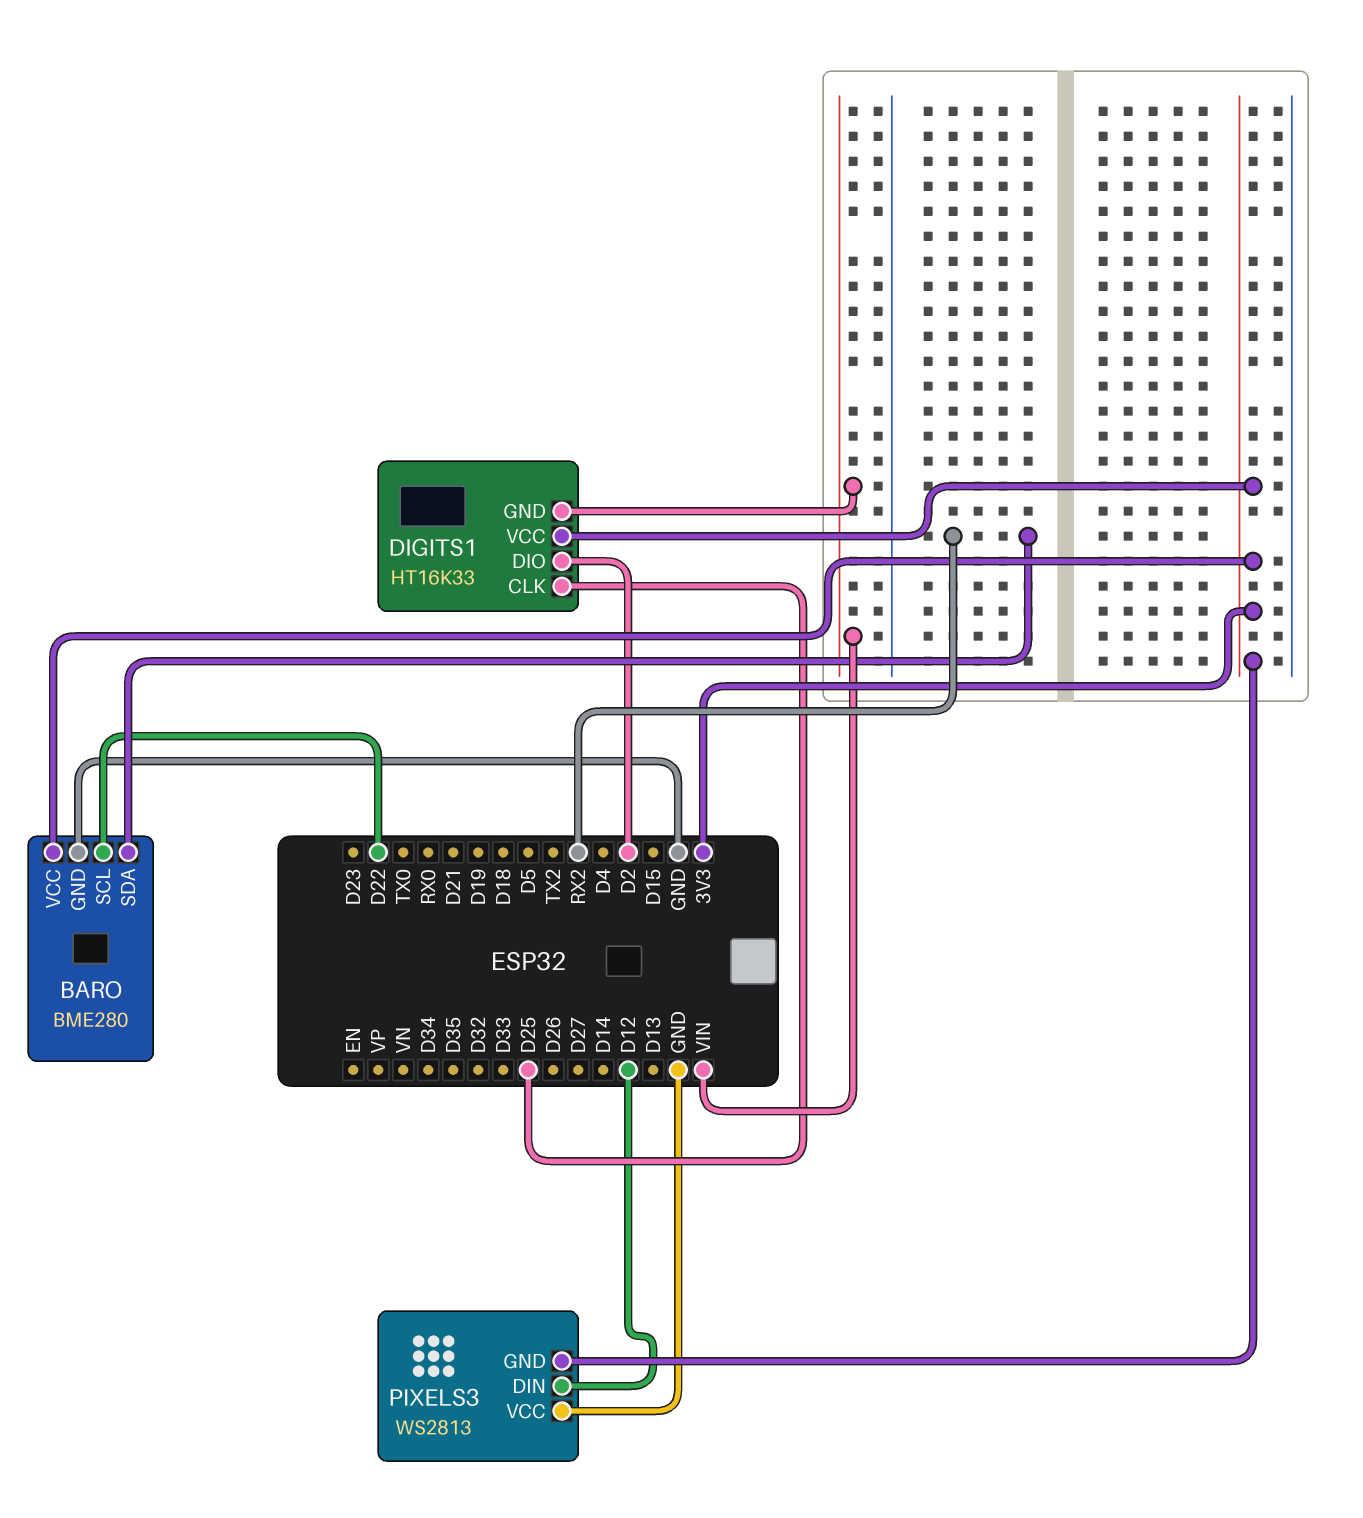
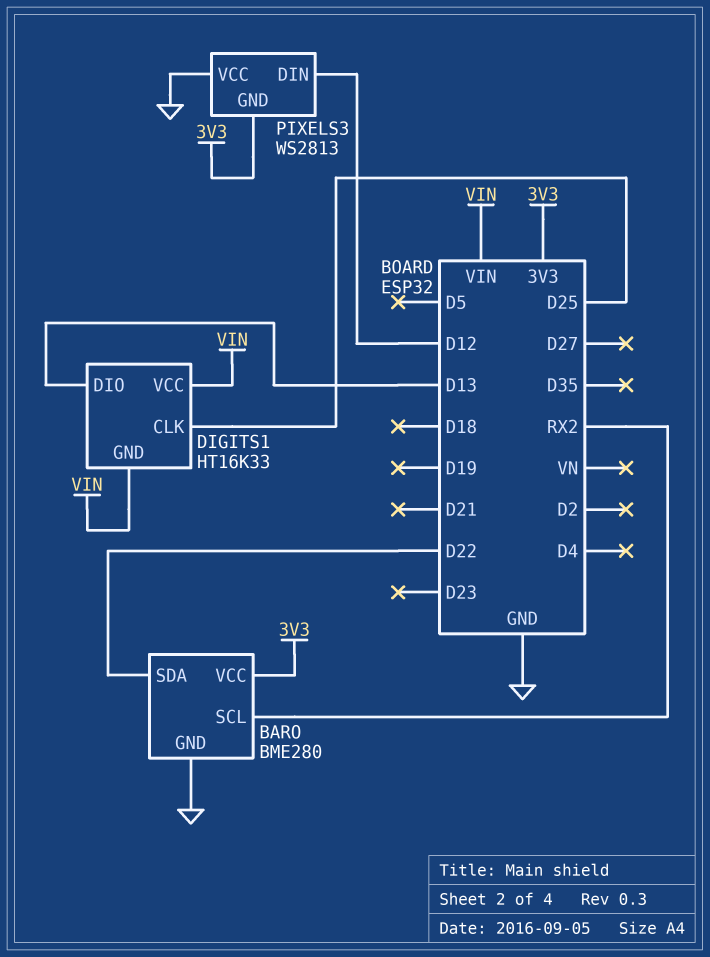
BARO pin SCL: D22 -> RX2
BARO pin SDA: RX2 -> D22
DIGITS1 pin DIO: D2 -> D13
DIGITS1 pin VCC: 3V3 -> VIN

